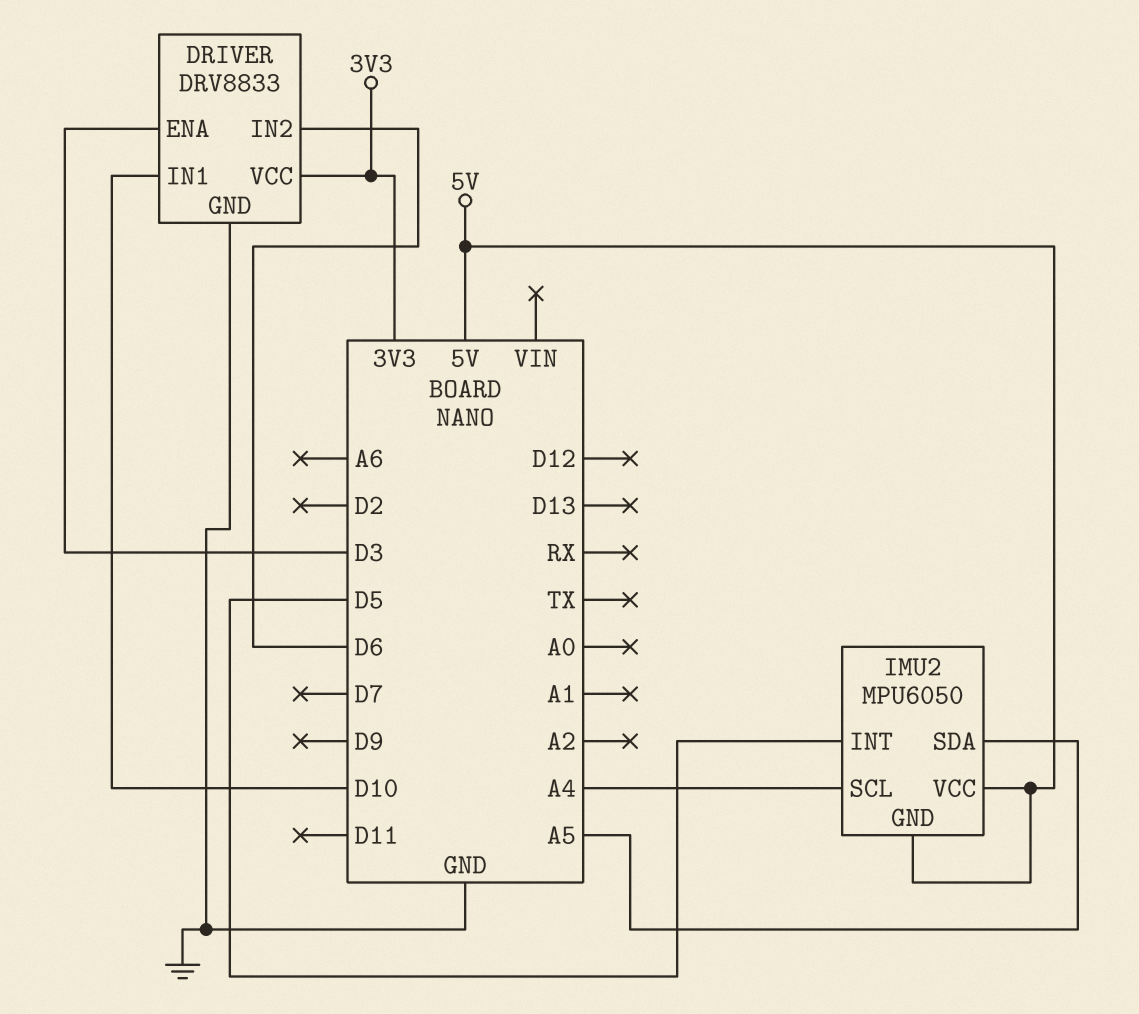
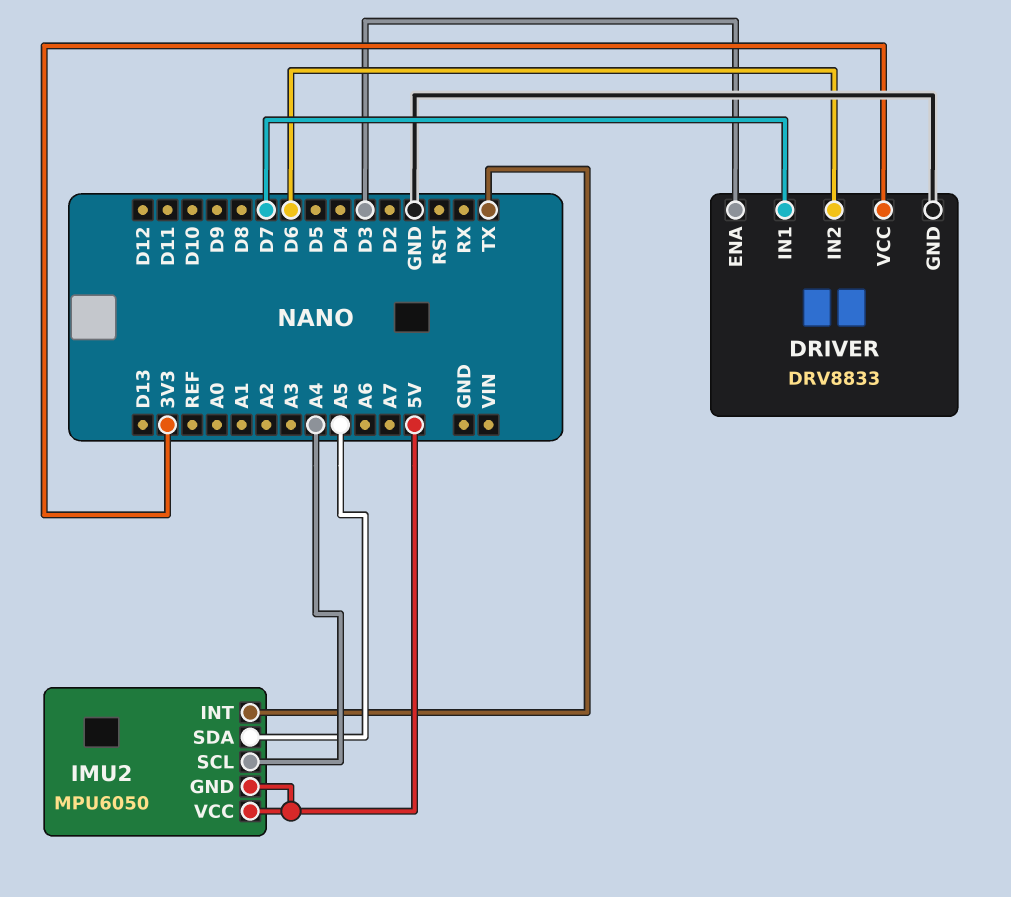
DRIVER pin IN1: D10 -> D7
IMU2 pin INT: D5 -> TX

